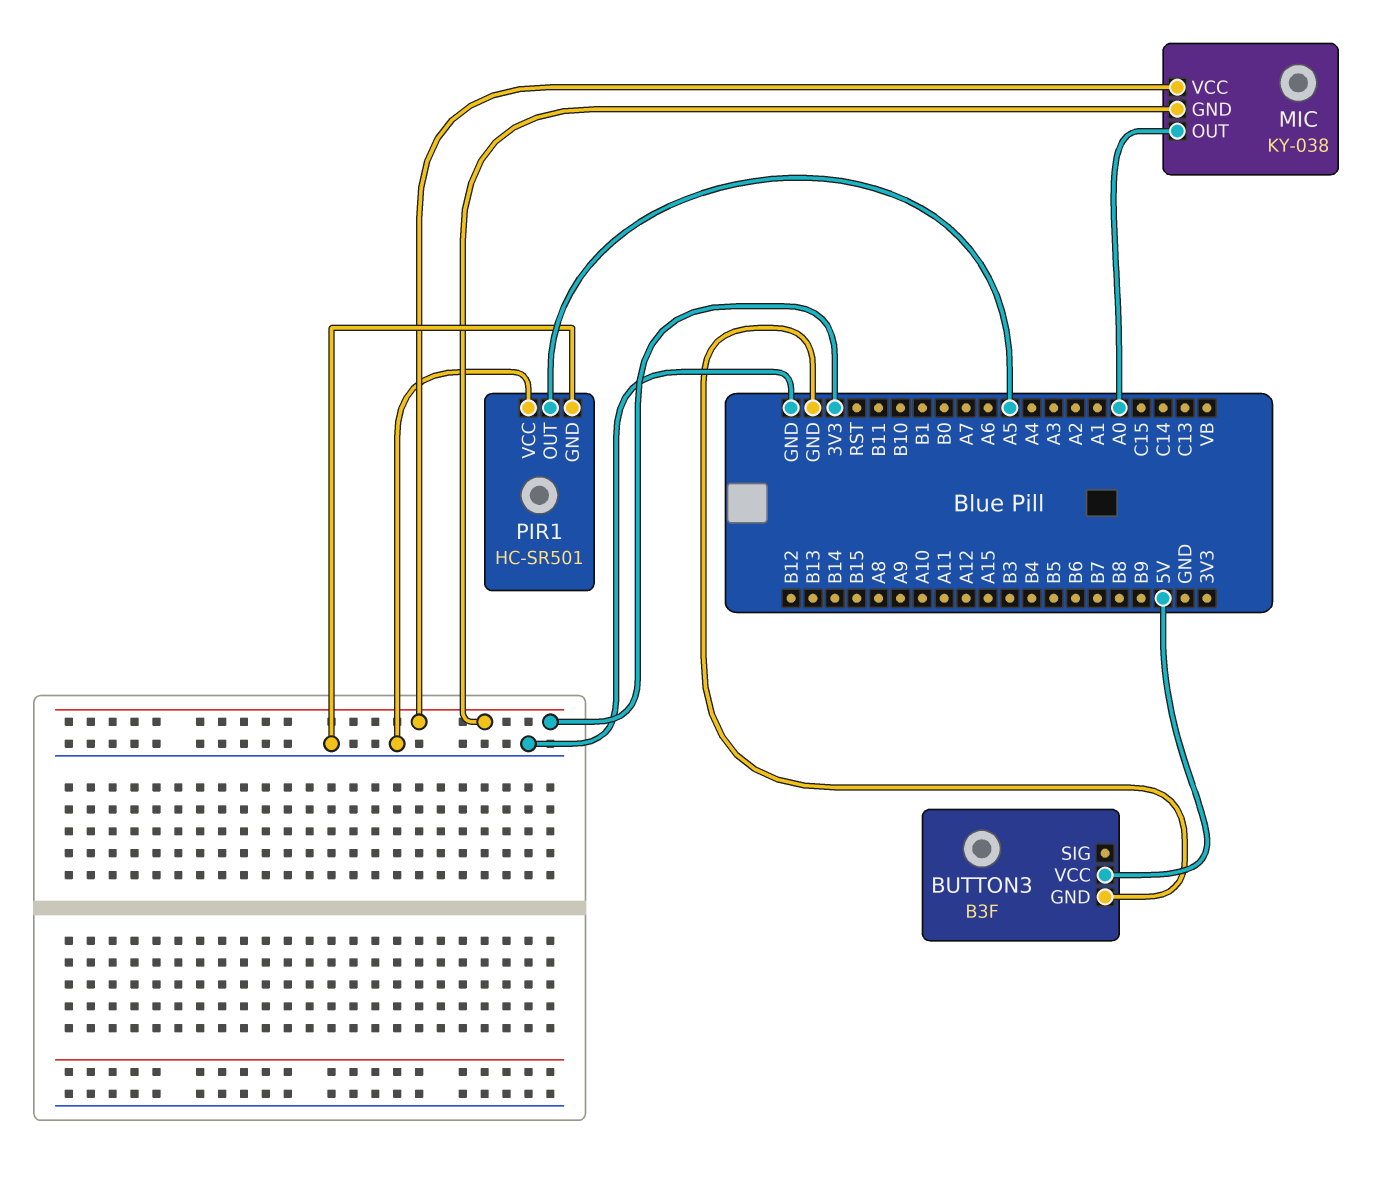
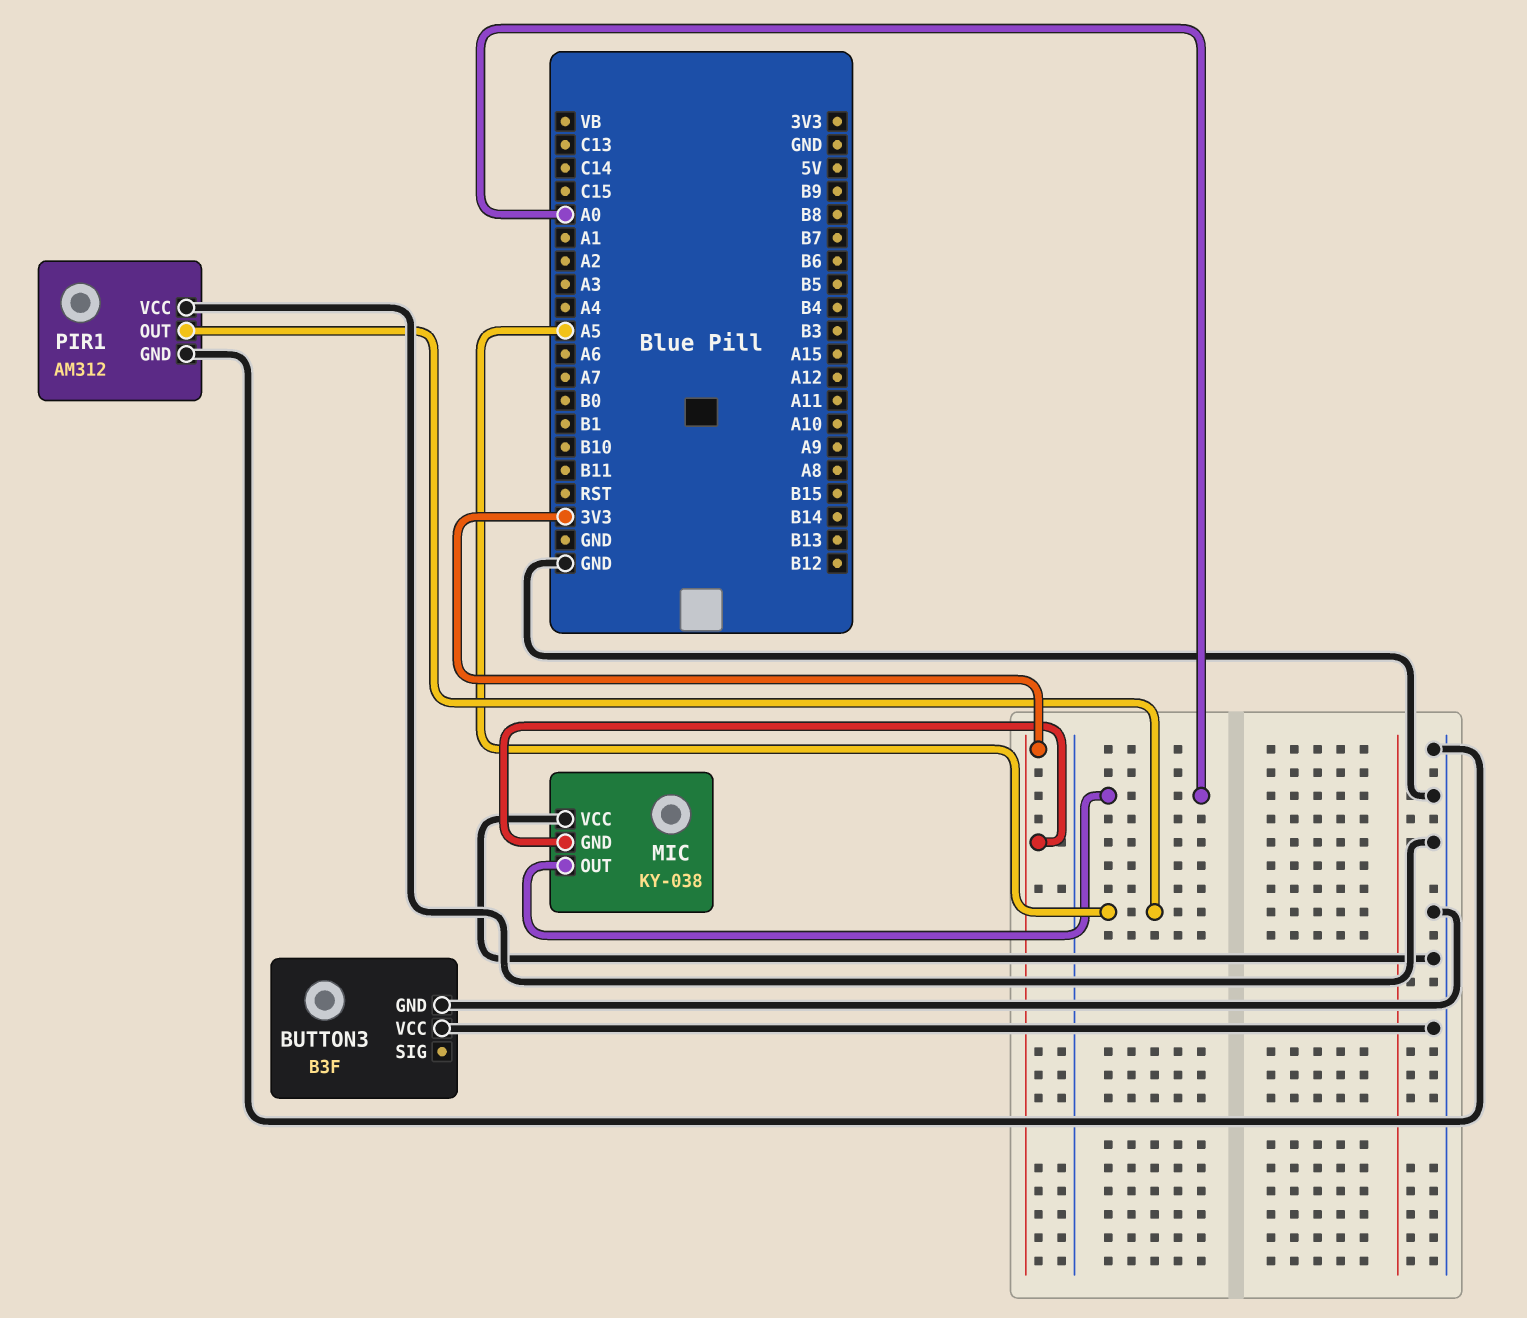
BUTTON3 pin VCC: 5V -> GND
MIC pin VCC: 3V3 -> GND
PIR1: HC-SR501 -> AM312

